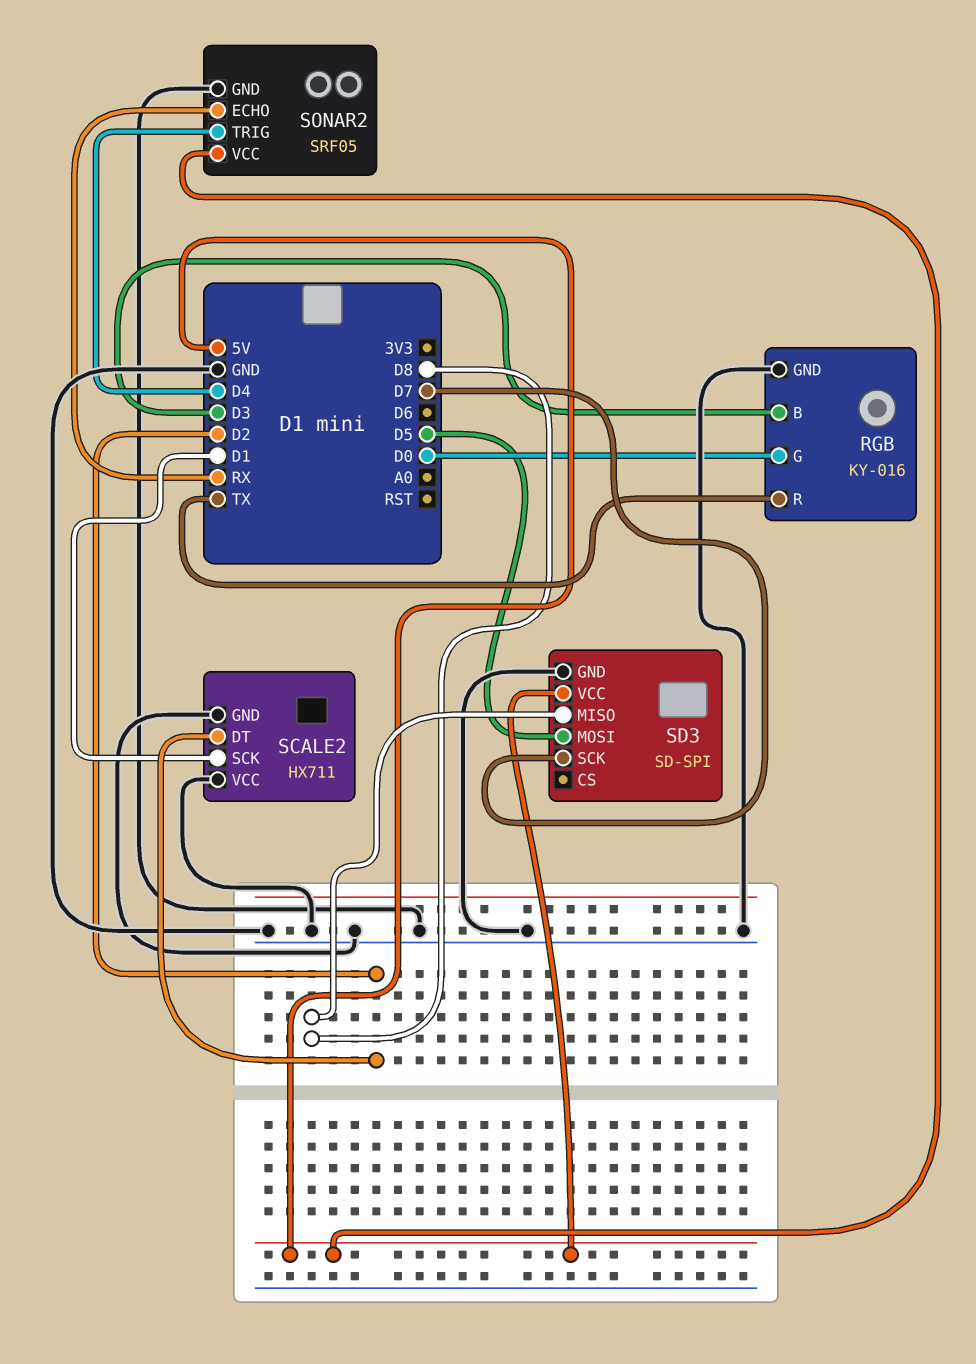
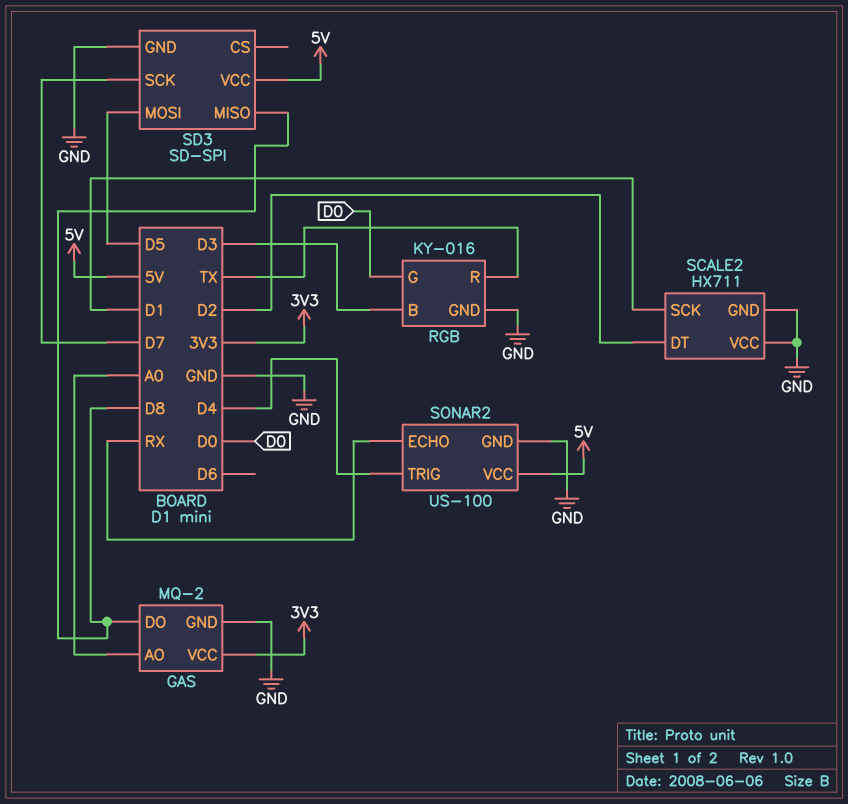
GAS: none -> MQ-2
GAS pin AO: none -> A0
GAS pin DO: none -> D8
GAS pin GND: none -> GND
GAS pin VCC: none -> 3V3
SONAR2: SRF05 -> US-100

